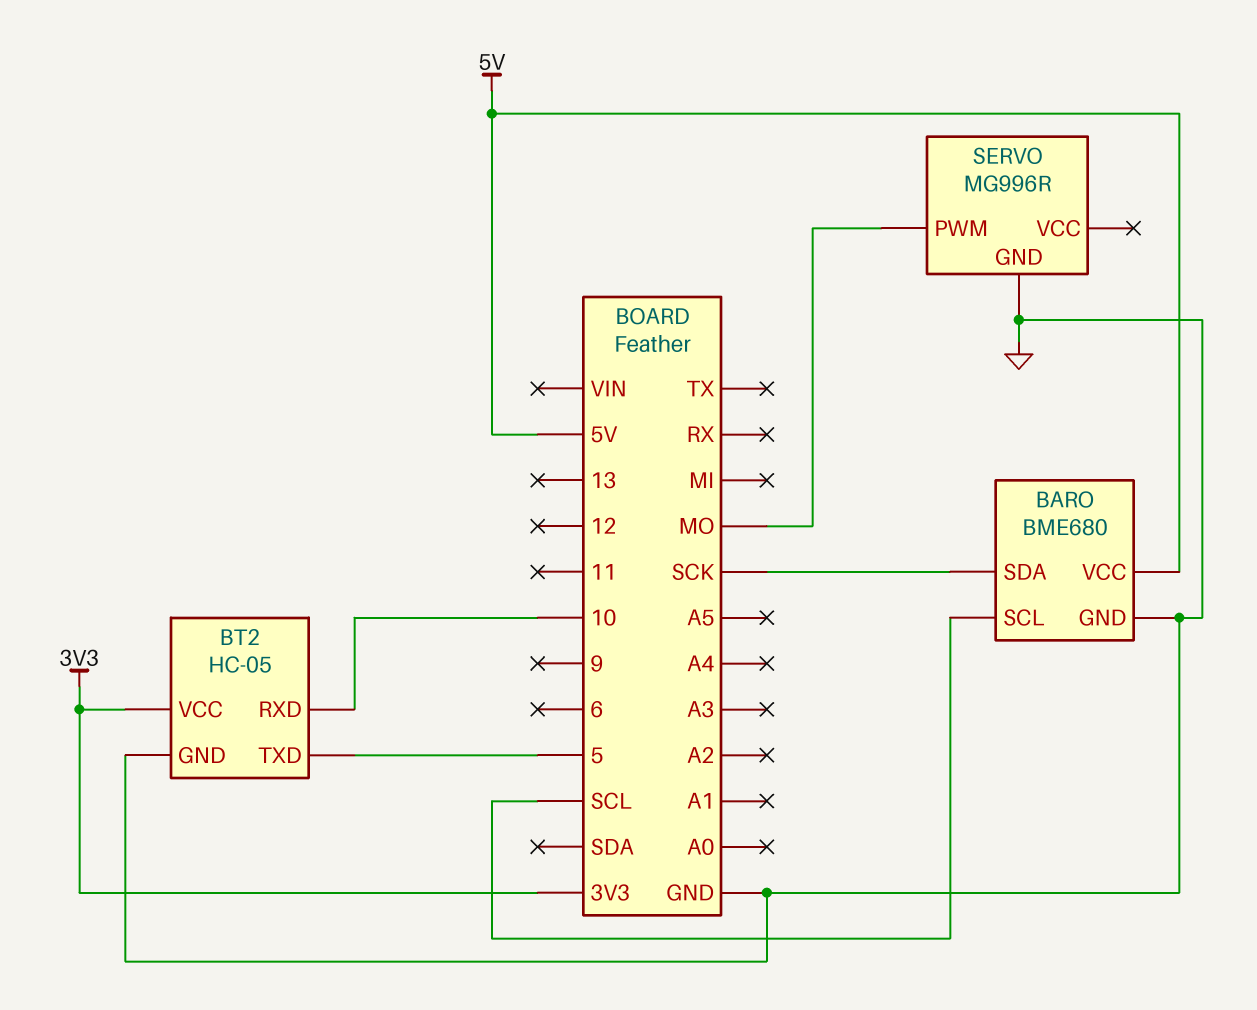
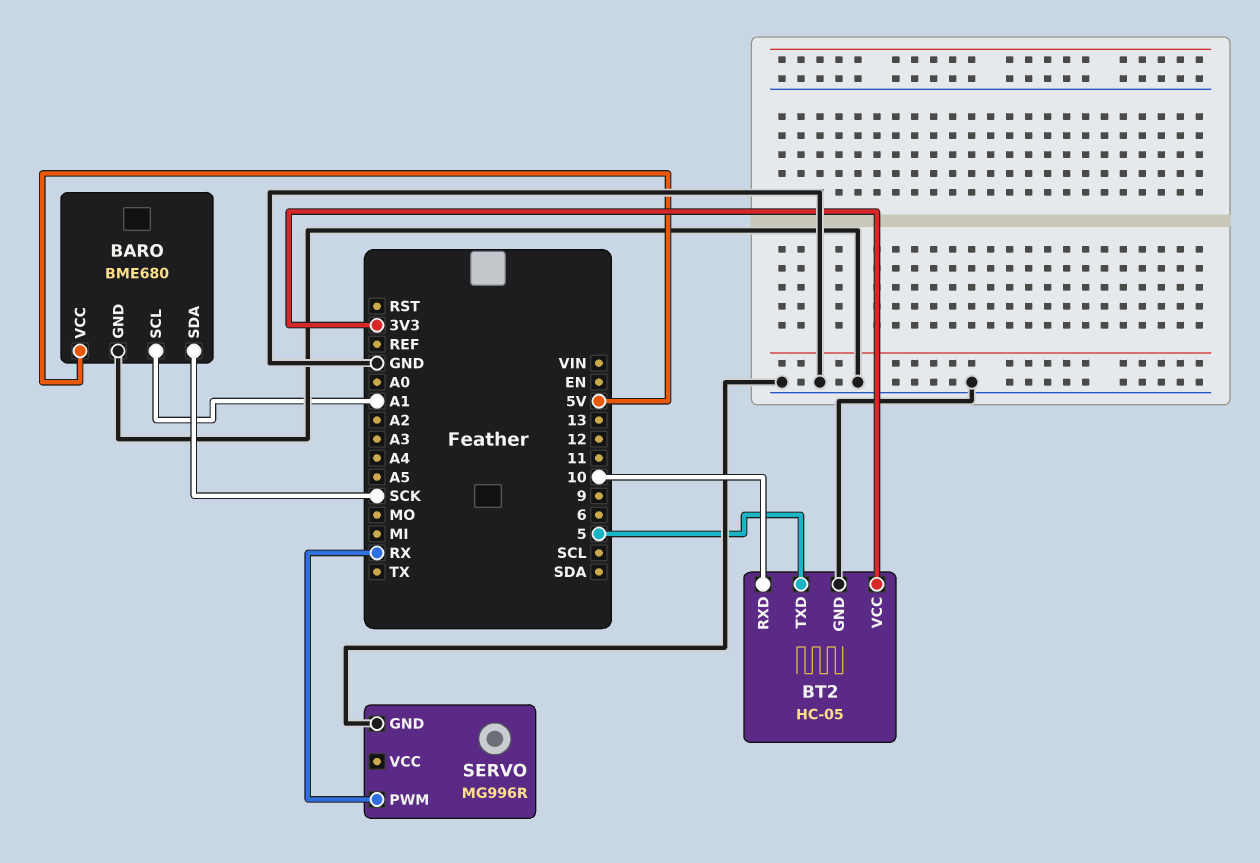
BARO pin SCL: SCL -> A1
SERVO pin PWM: MO -> RX

